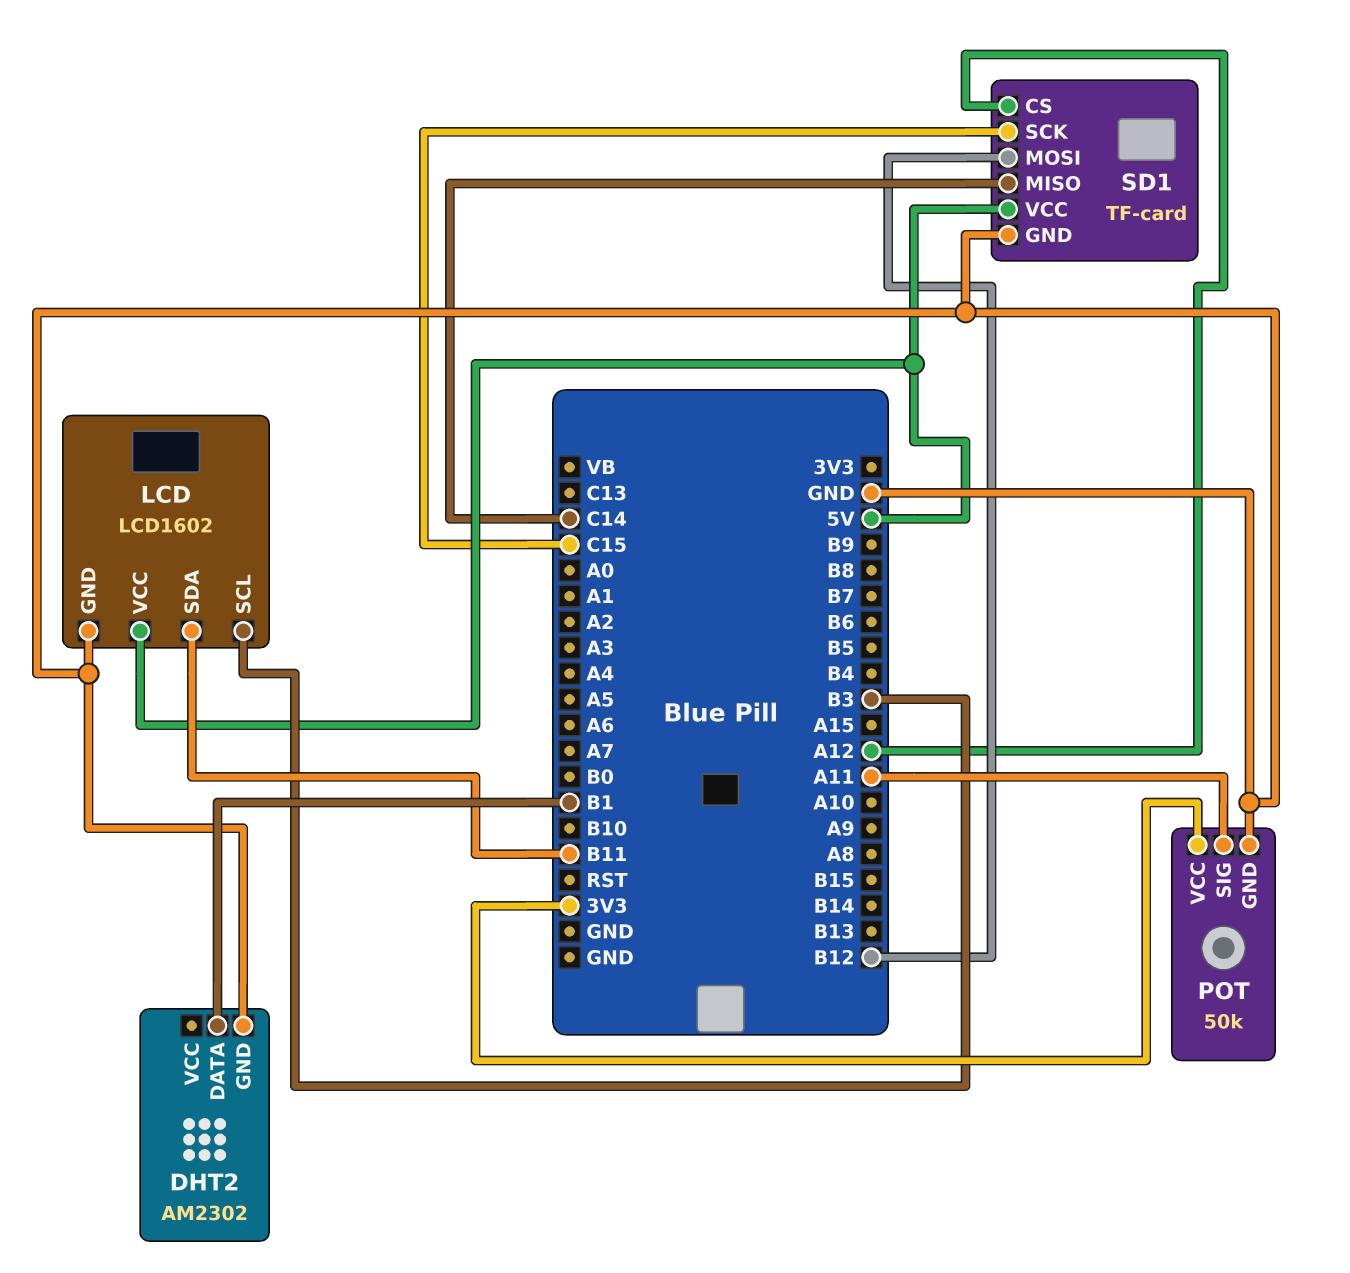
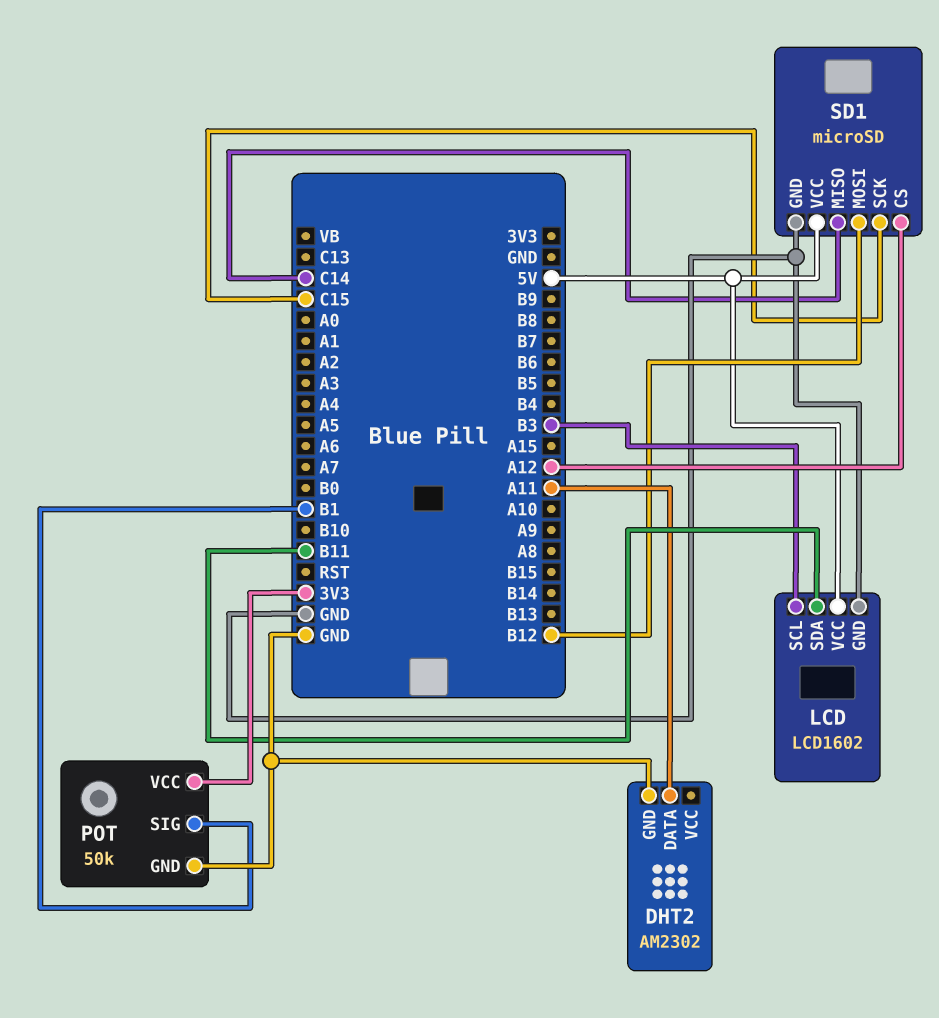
DHT2 pin DATA: B1 -> A11
POT pin SIG: A11 -> B1
SD1: TF-card -> microSD

